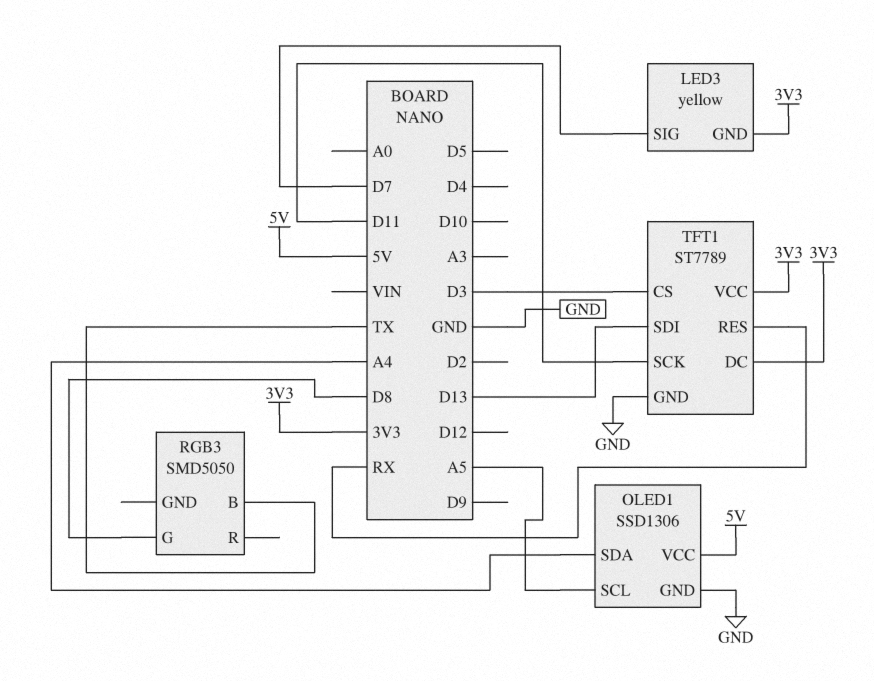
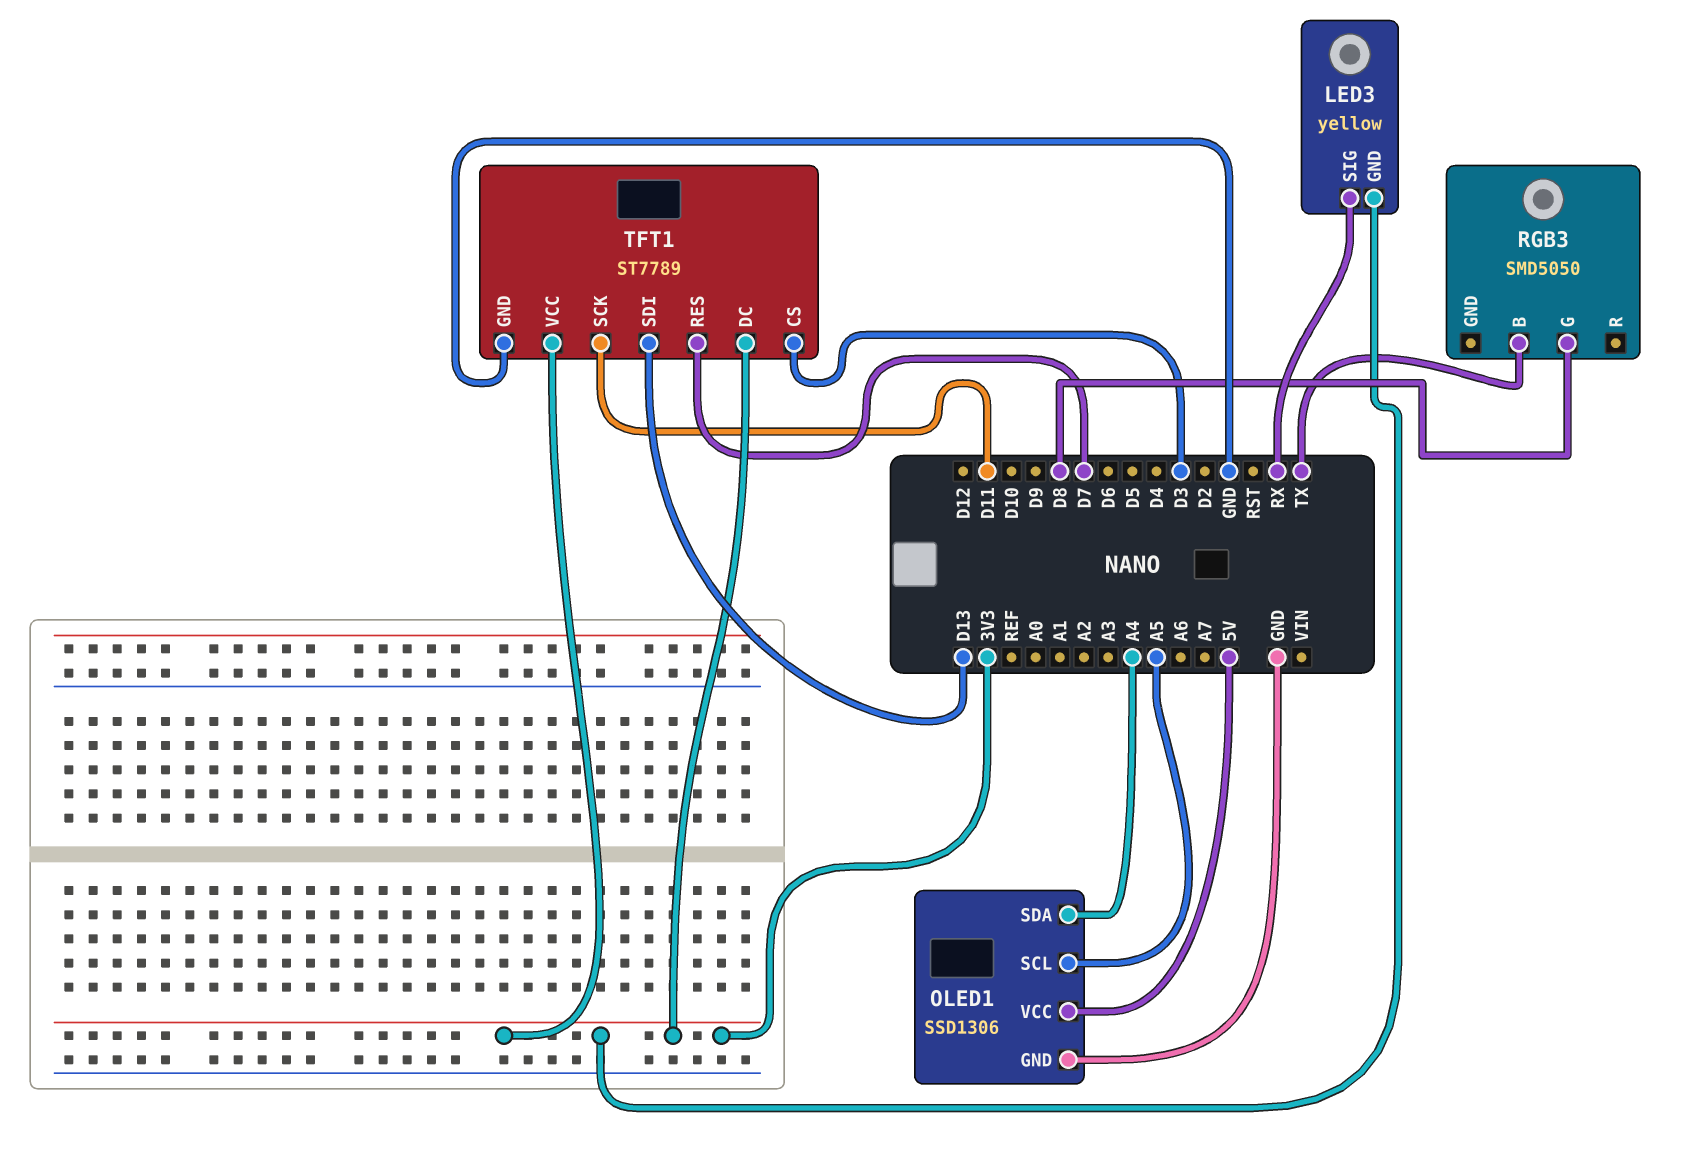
LED3 pin SIG: D7 -> RX
TFT1 pin RES: RX -> D7

